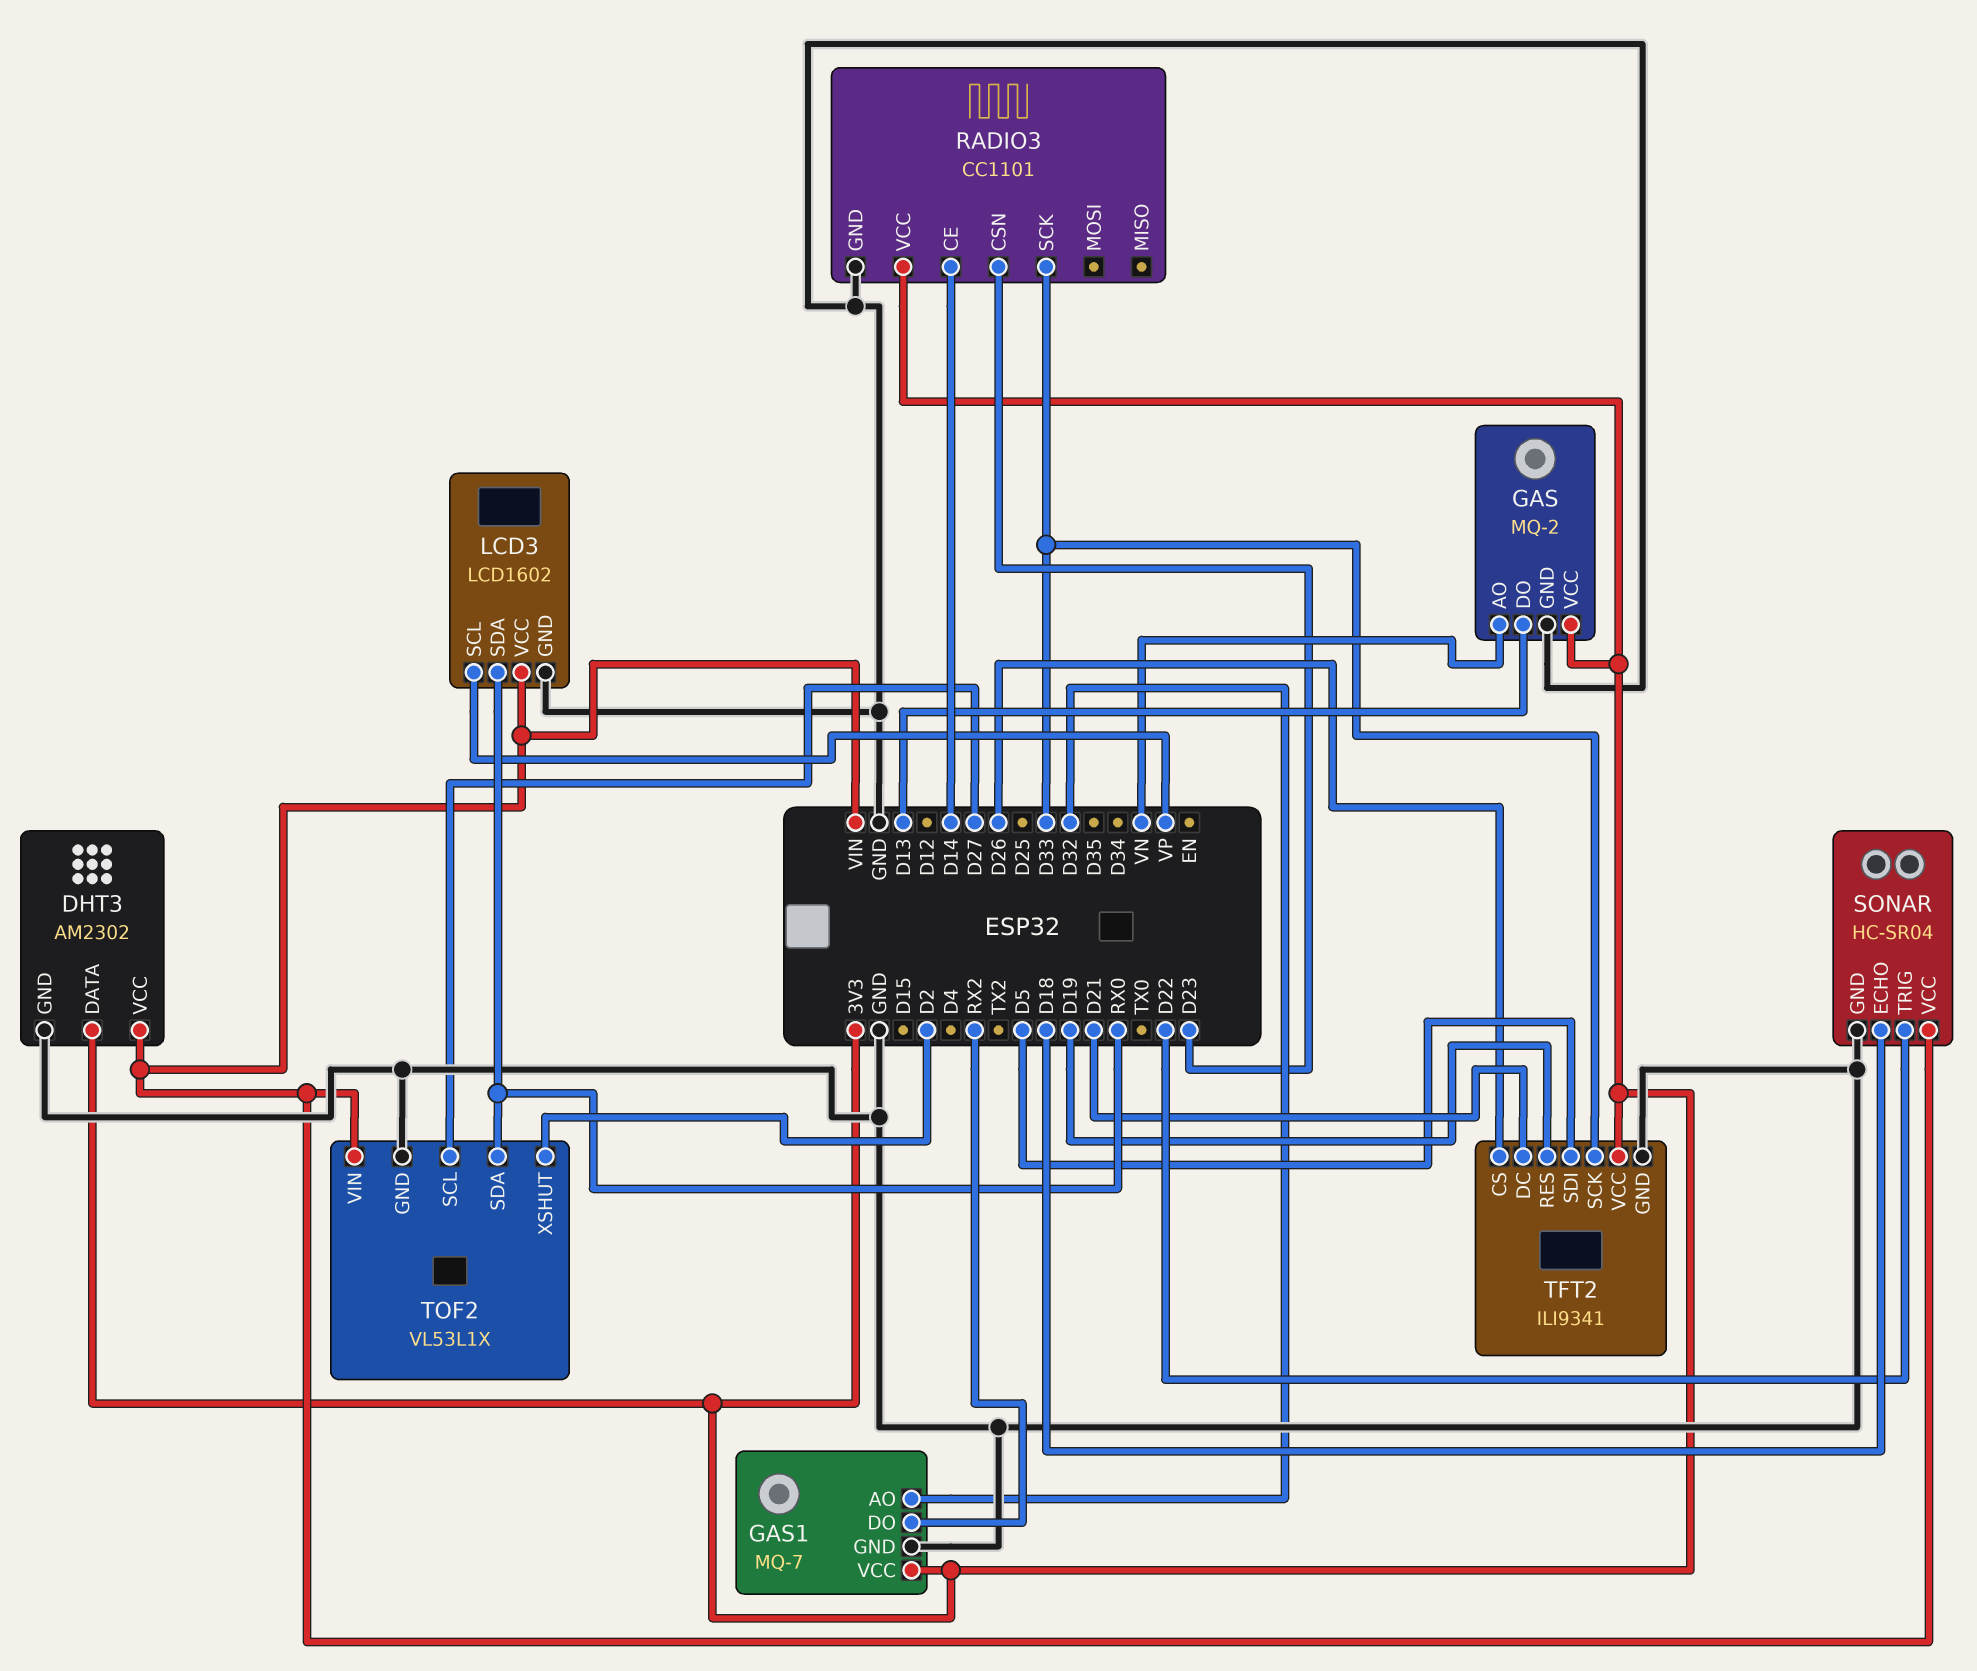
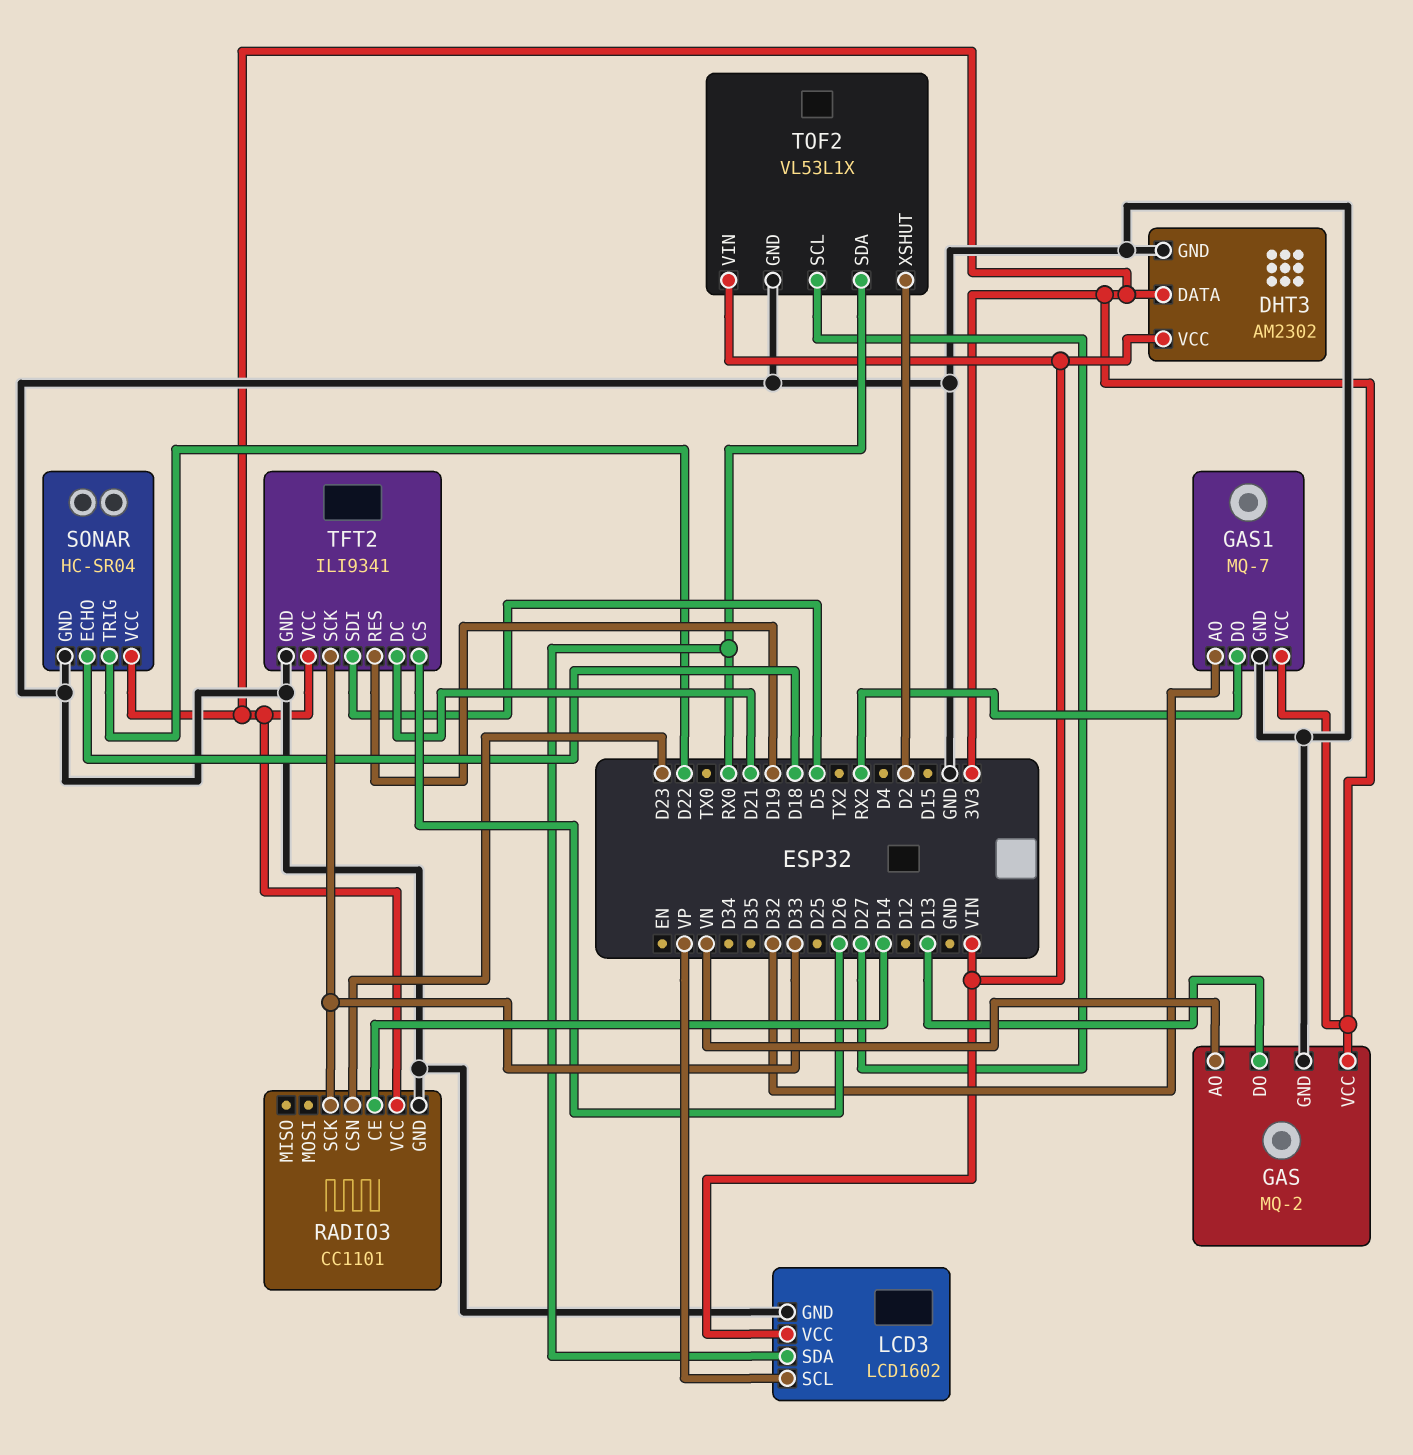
SONAR pin VCC: VIN -> 3V3

